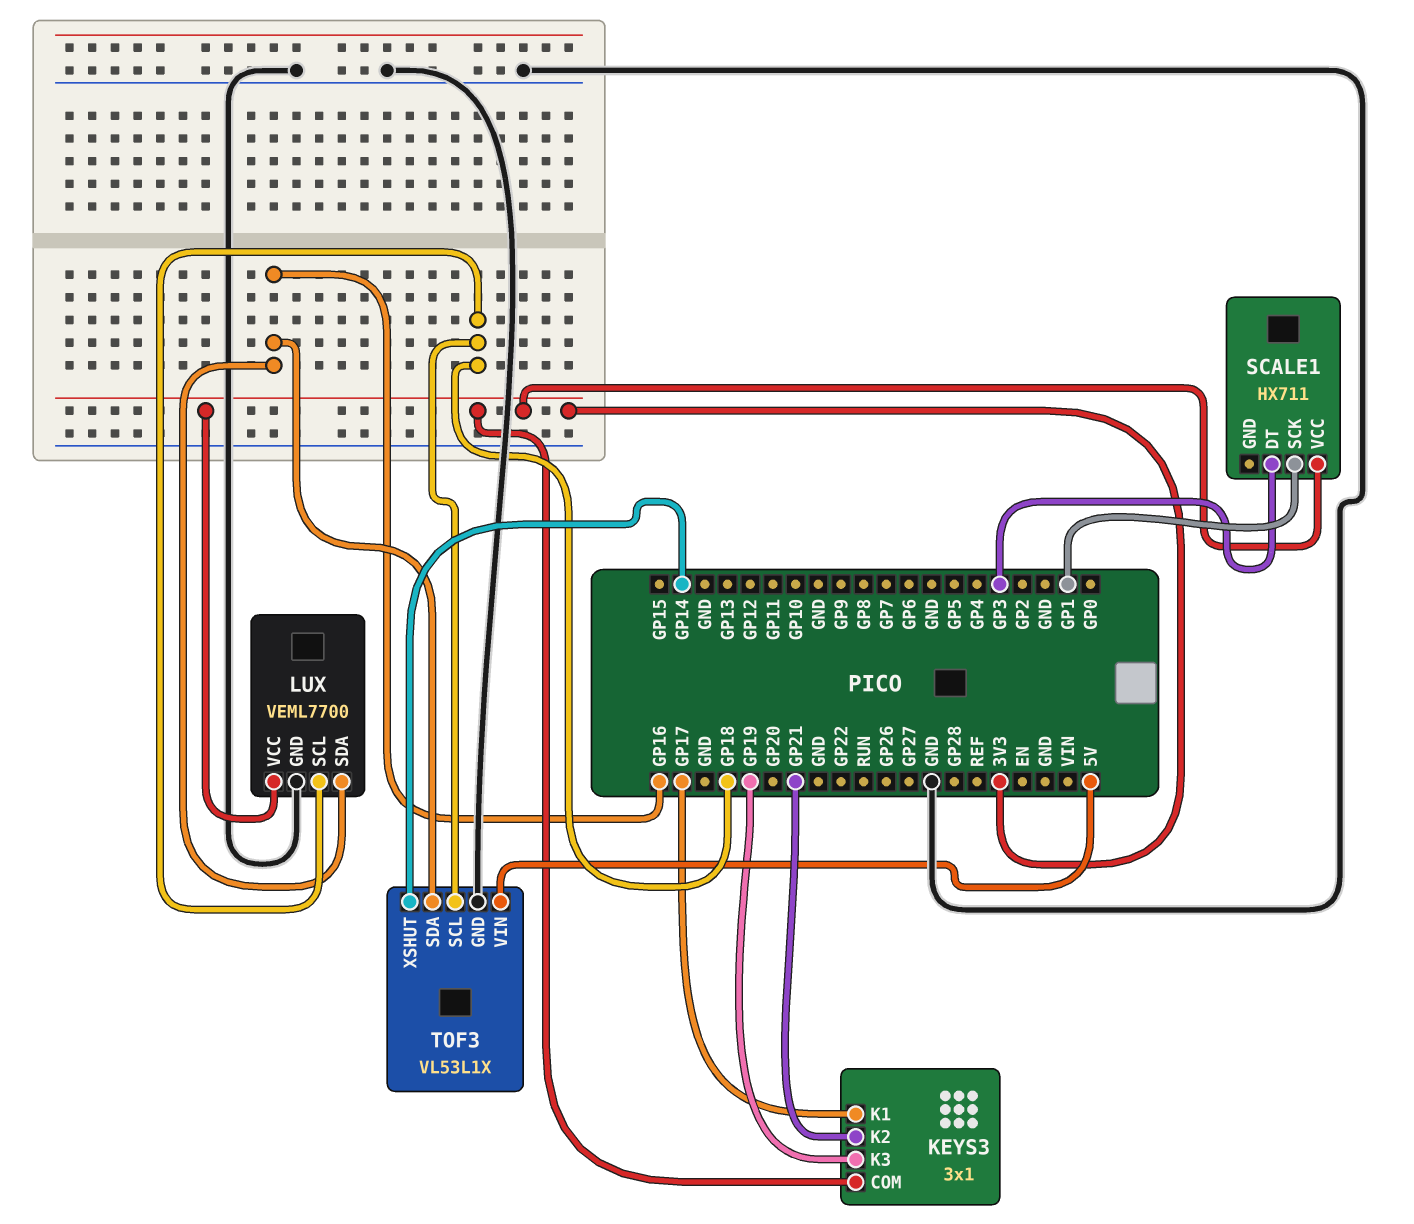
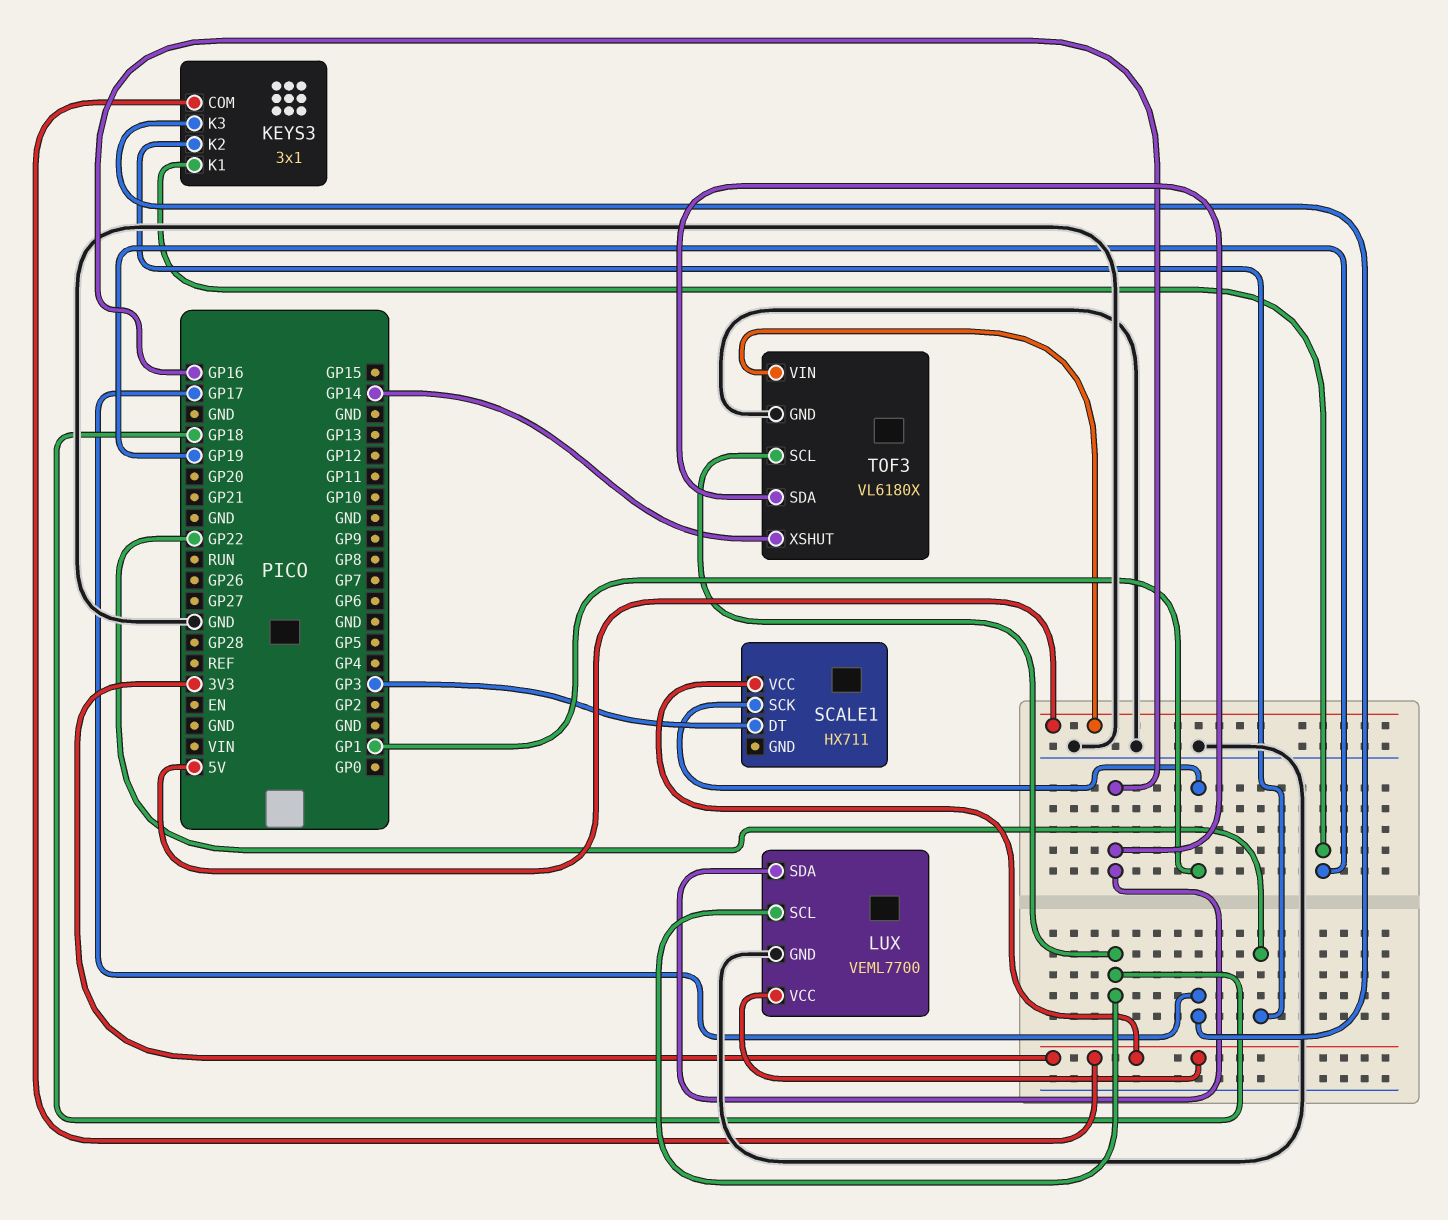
KEYS3 pin K1: GP17 -> GP19
KEYS3 pin K2: GP21 -> GP22
KEYS3 pin K3: GP19 -> GP17
TOF3: VL53L1X -> VL6180X

